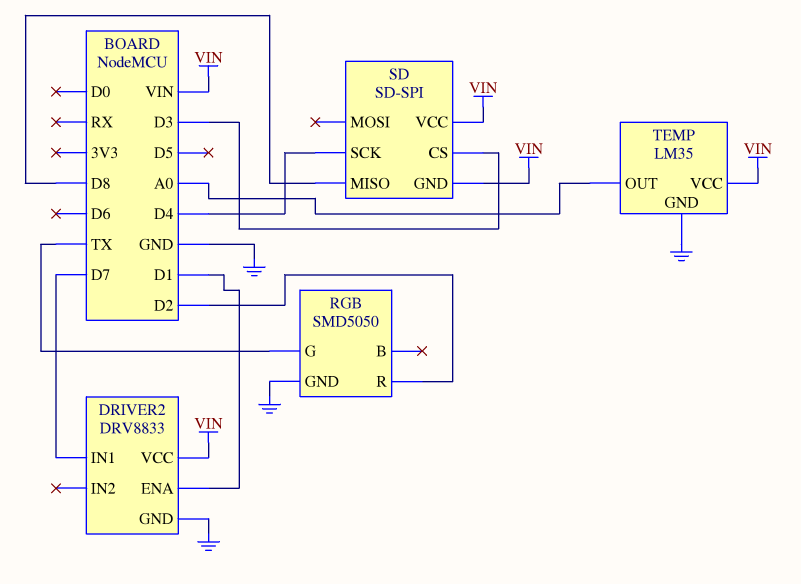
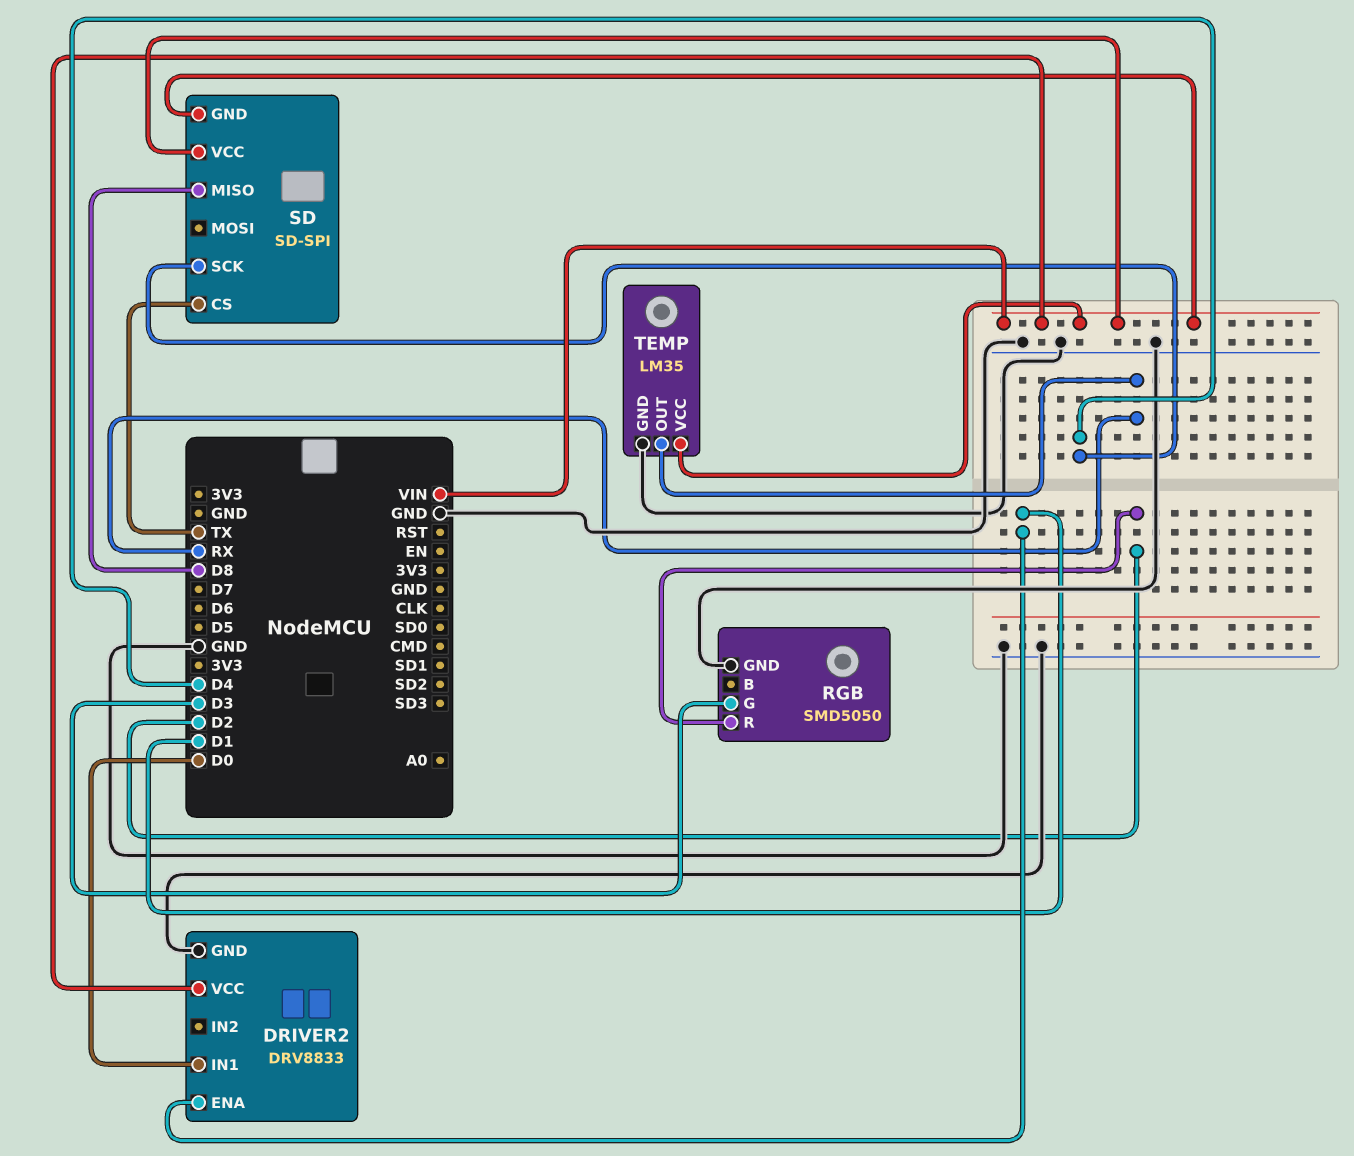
DRIVER2 pin IN1: D7 -> D0
RGB pin G: TX -> D3
SD pin CS: D3 -> TX
TEMP pin OUT: A0 -> RX

